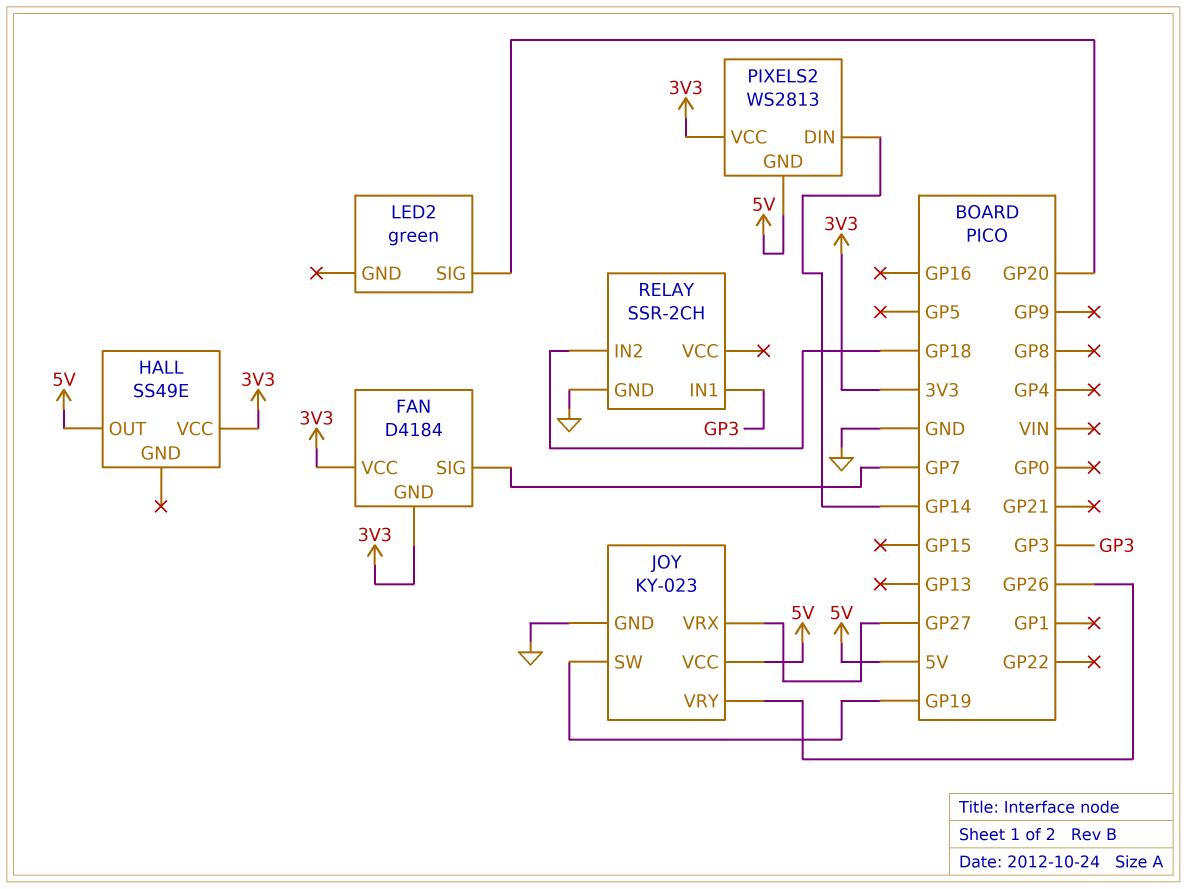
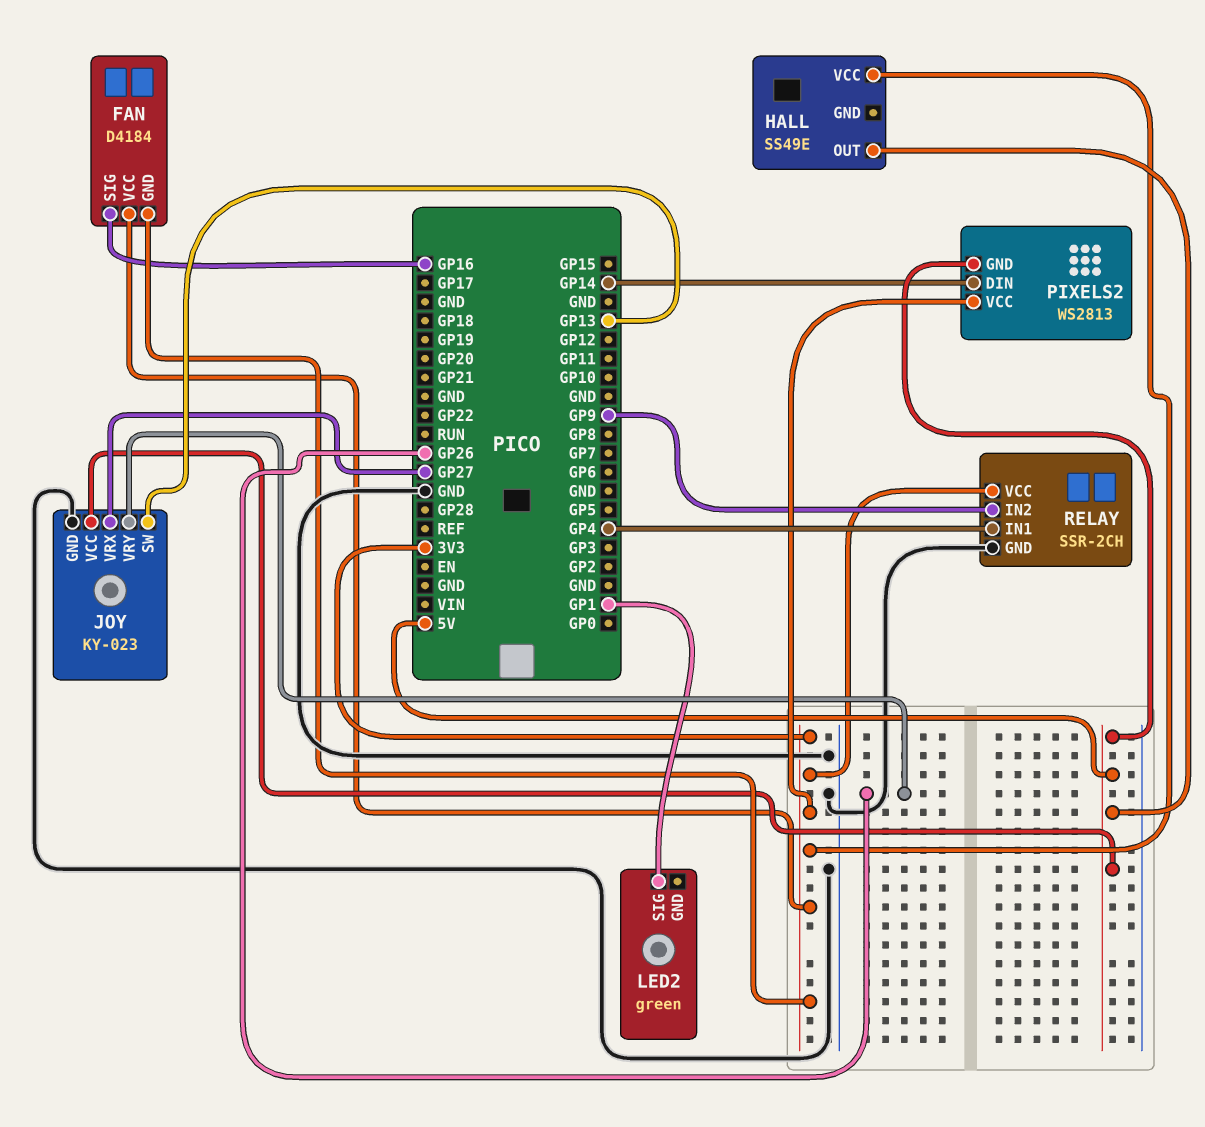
FAN pin SIG: GP7 -> GP16
JOY pin SW: GP19 -> GP13
LED2 pin SIG: GP20 -> GP1
RELAY pin IN1: GP3 -> GP4
RELAY pin IN2: GP18 -> GP9
RELAY pin VCC: none -> 3V3

